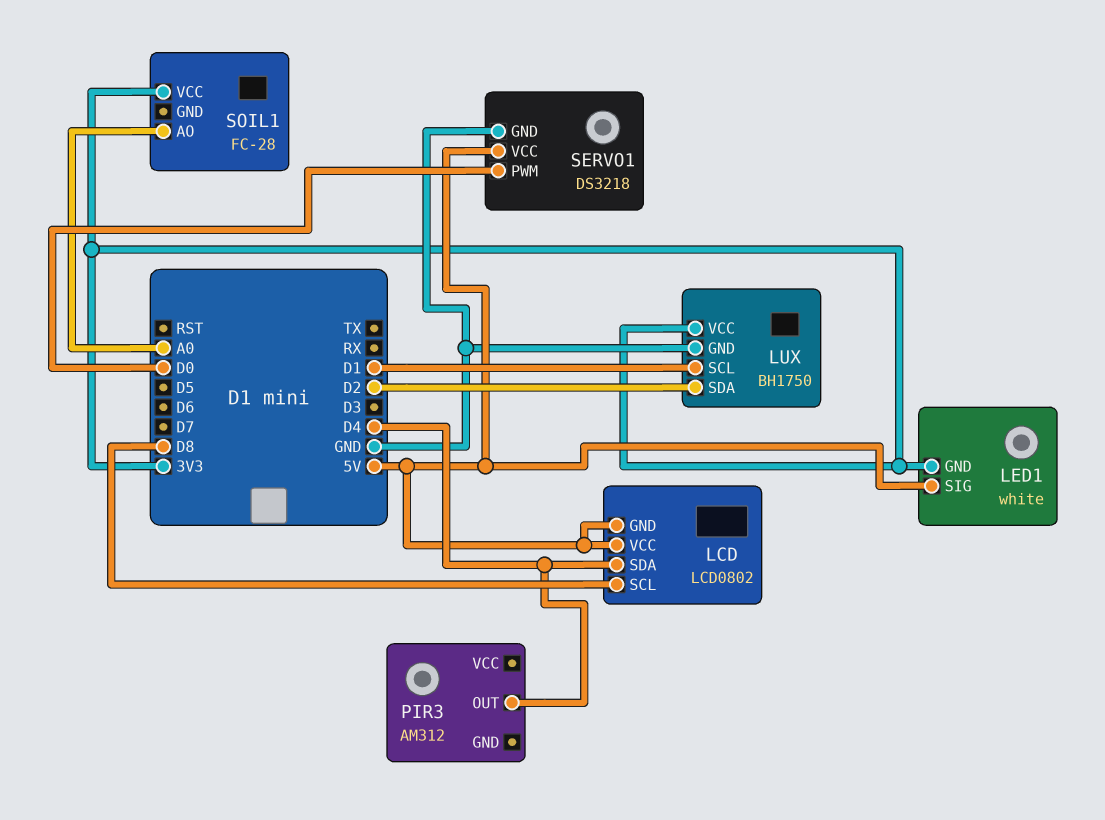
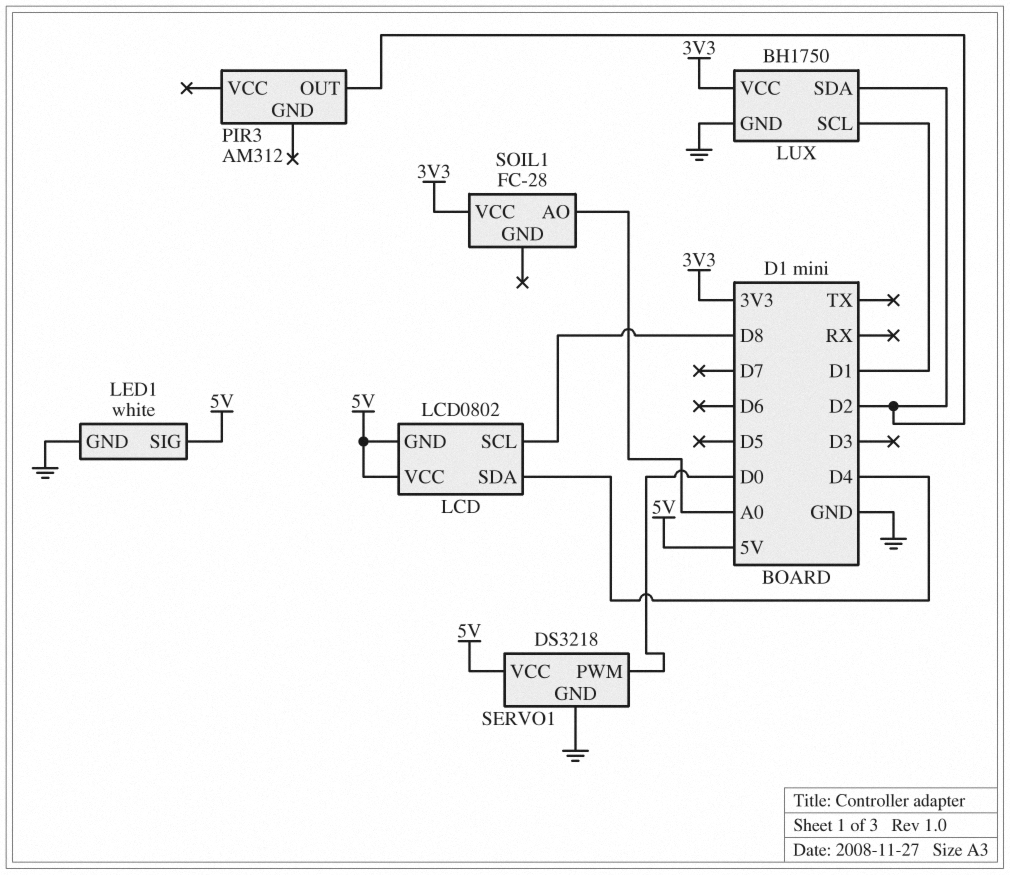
LED1 pin GND: 3V3 -> GND
PIR3 pin OUT: D4 -> D2

